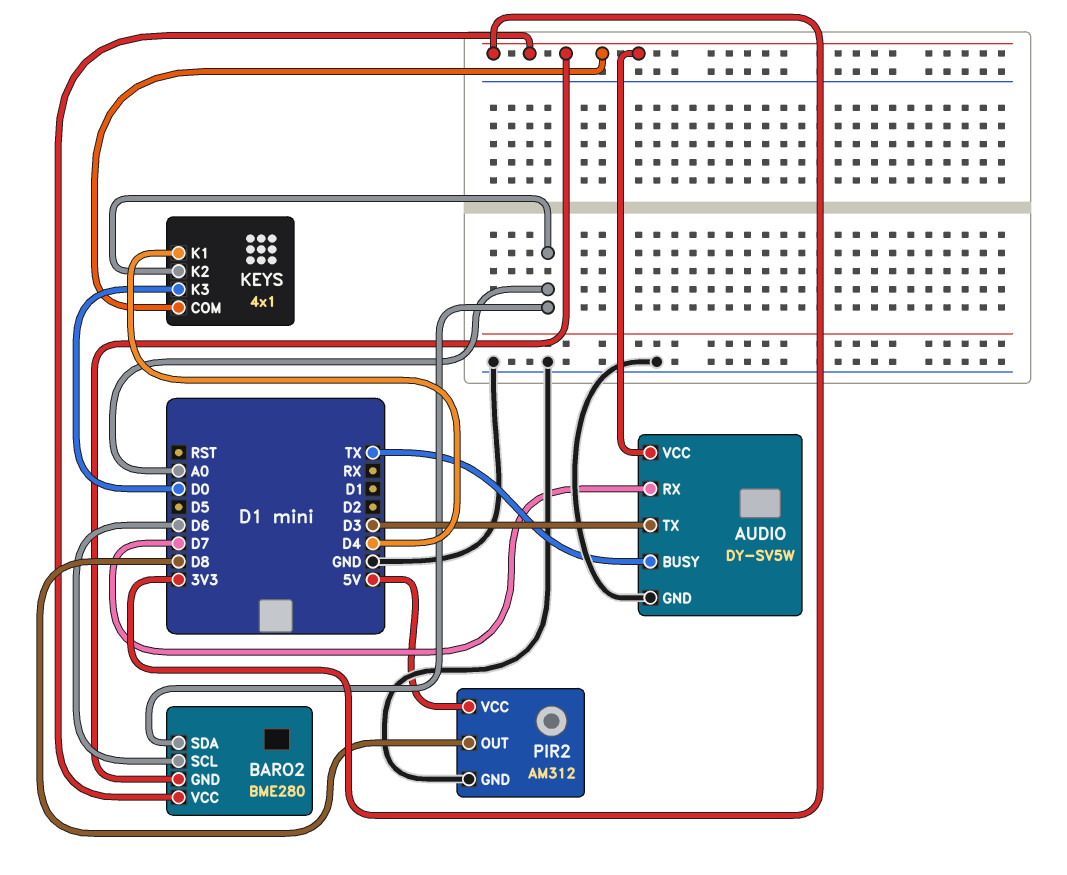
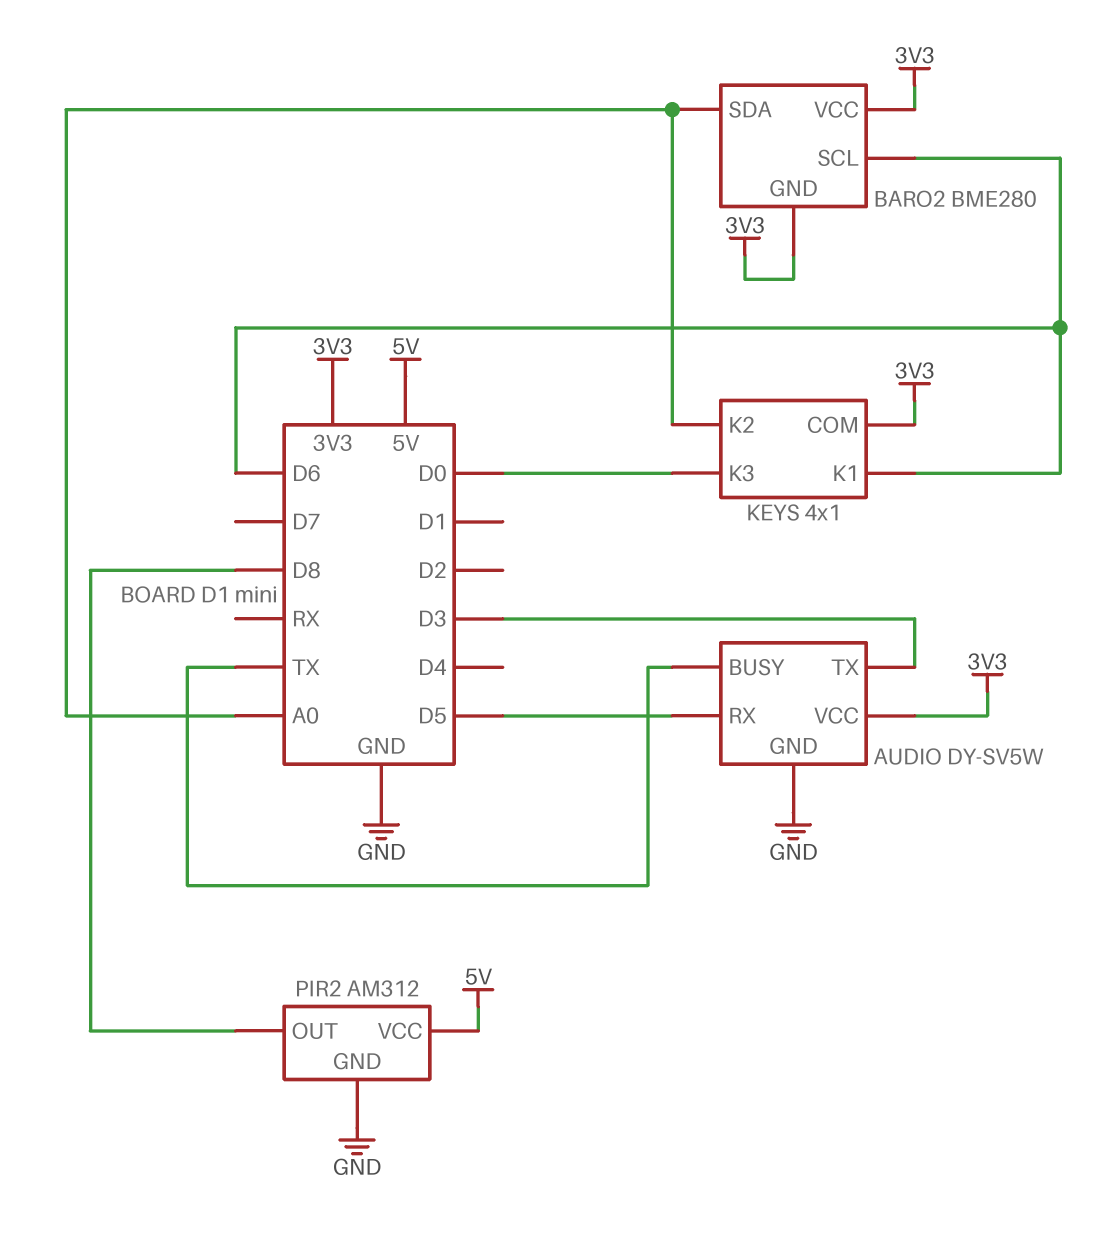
AUDIO pin RX: D7 -> D5
KEYS pin K1: D4 -> D6

